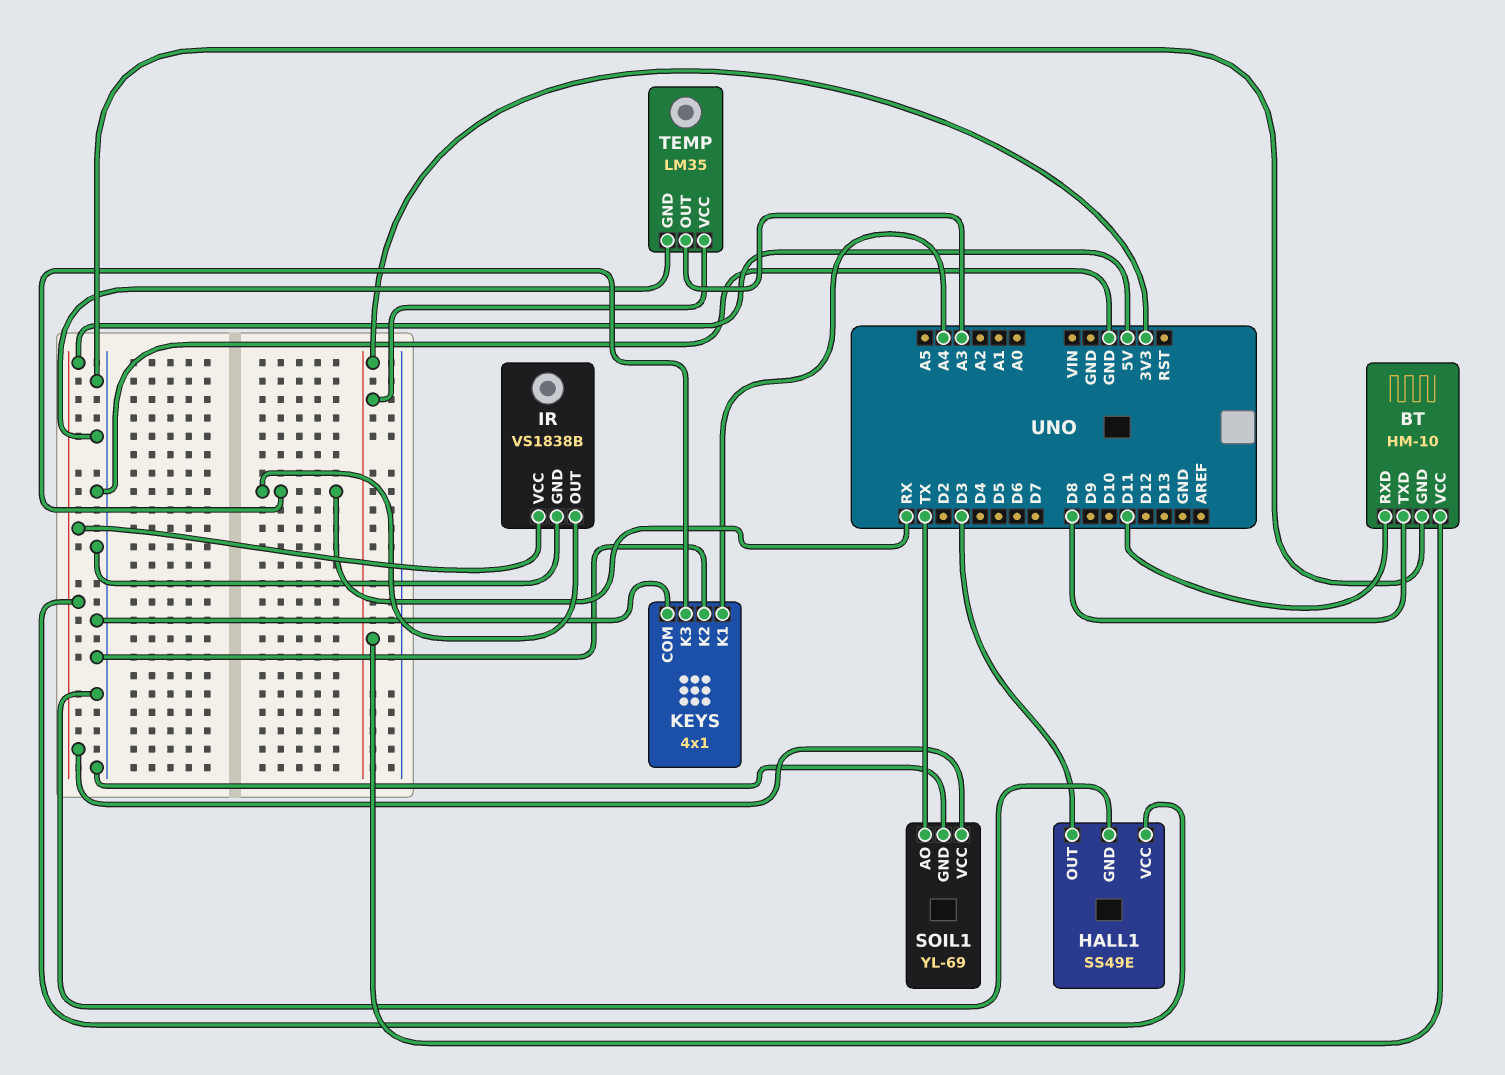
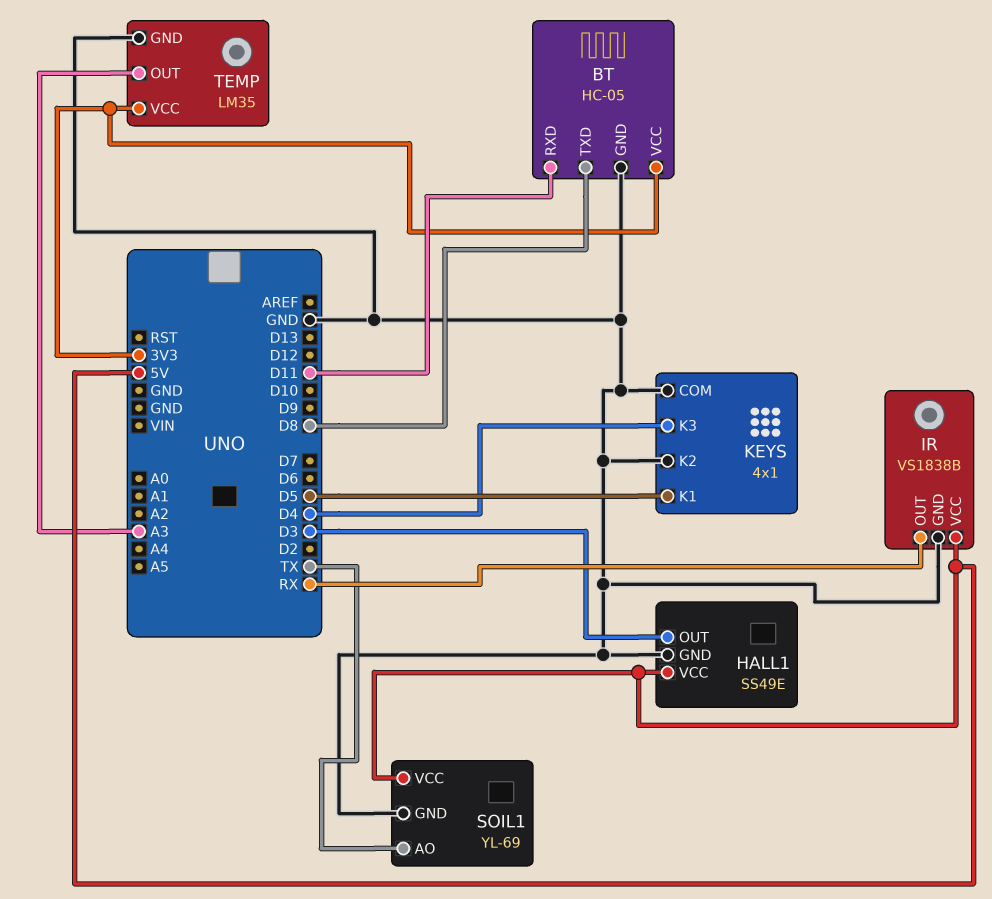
BT: HM-10 -> HC-05
KEYS pin K1: A4 -> D5
KEYS pin K3: RX -> D4

